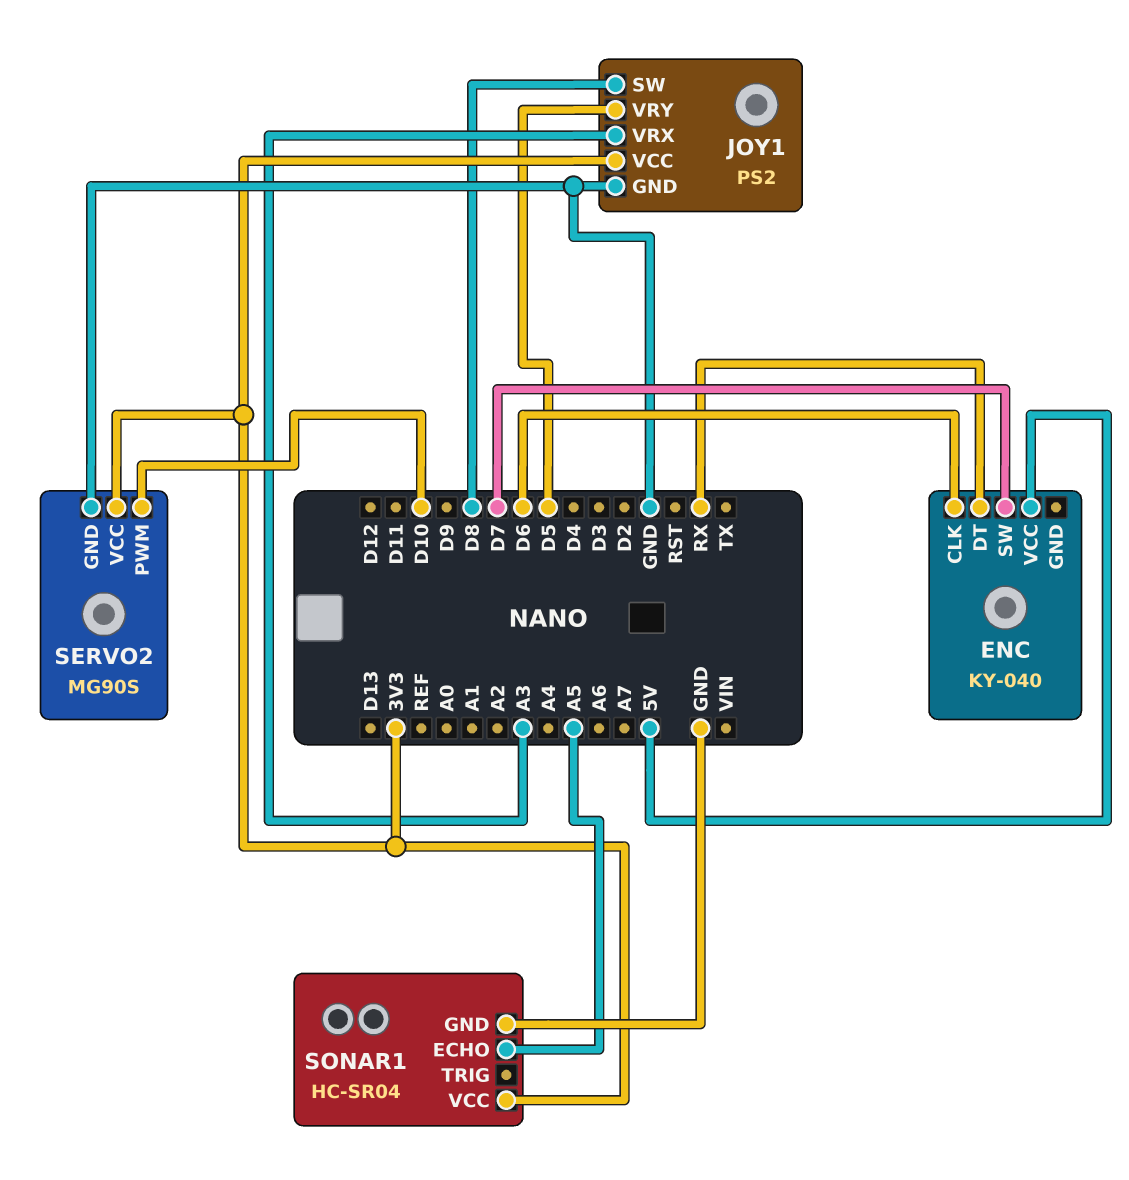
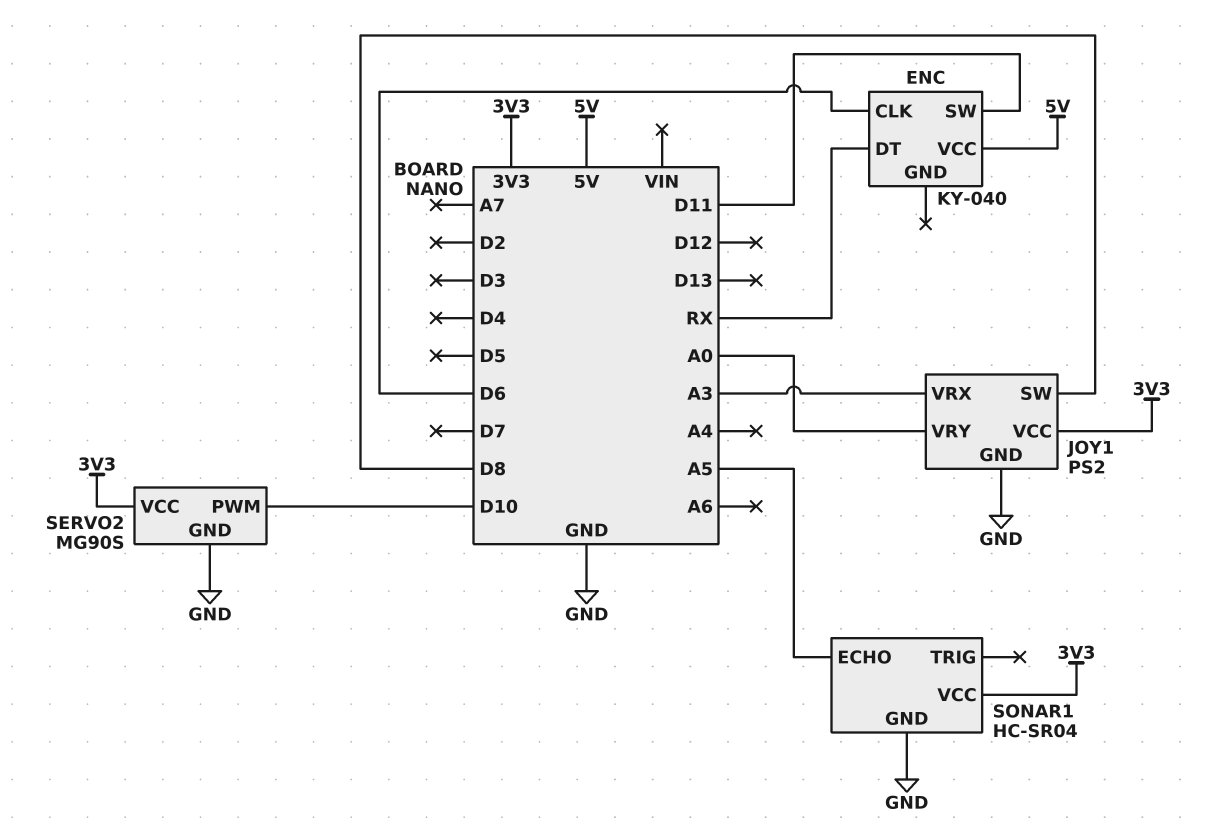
ENC pin SW: D7 -> D11
JOY1 pin VRY: D5 -> A0

